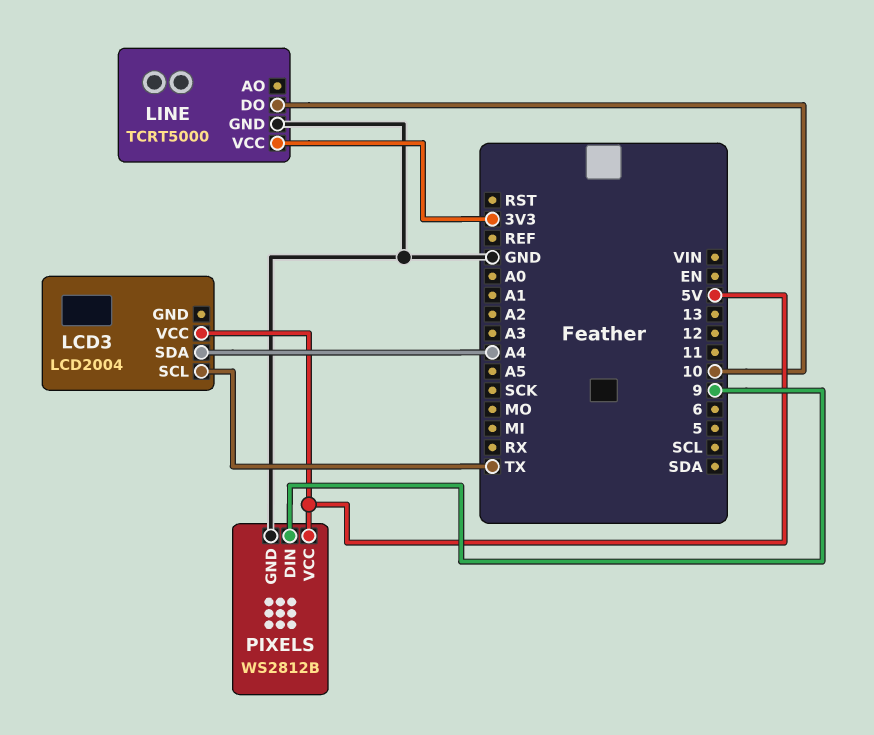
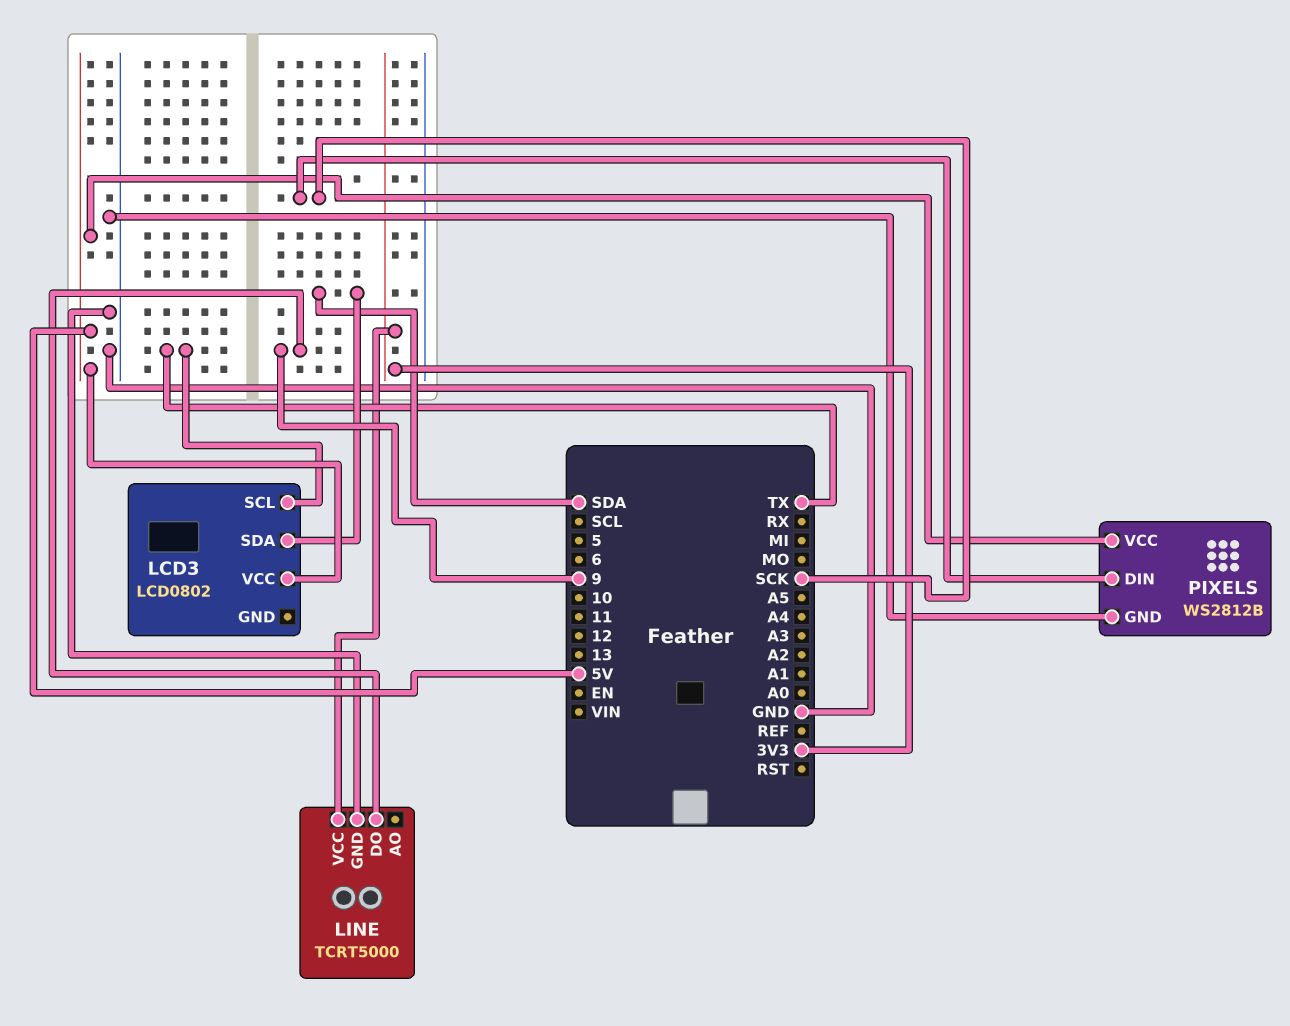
LCD3: LCD2004 -> LCD0802
LCD3 pin SDA: A4 -> SDA
LINE pin DO: 10 -> 9
PIXELS pin DIN: 9 -> SCK

